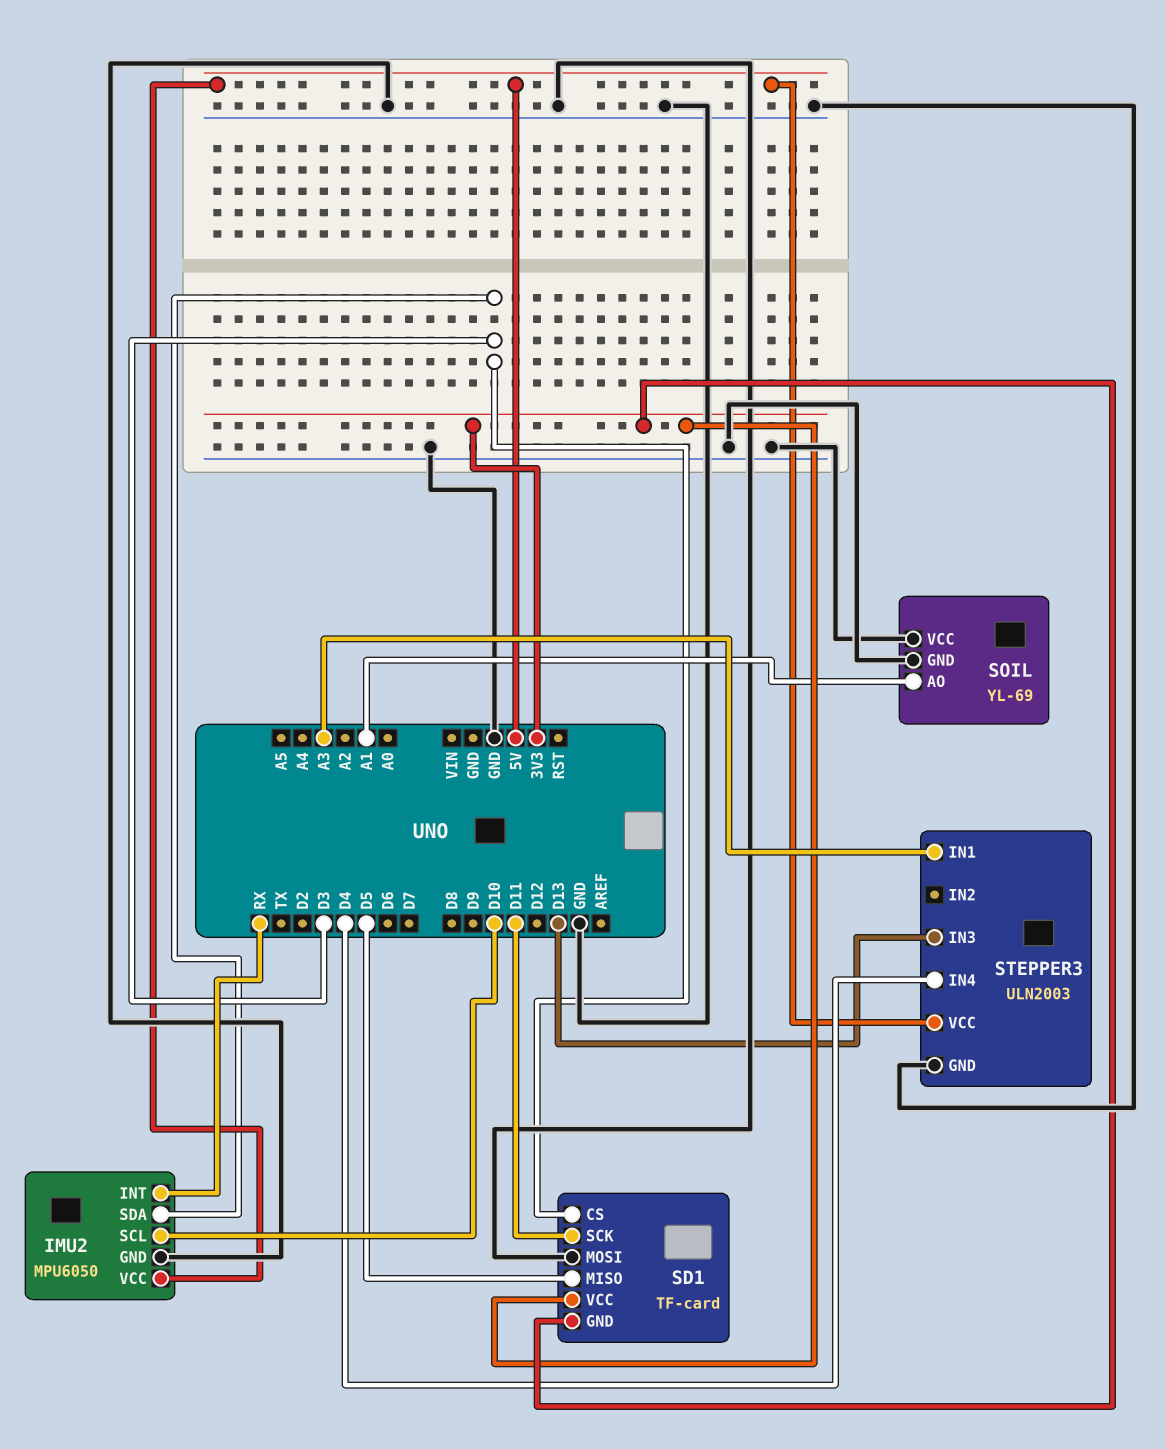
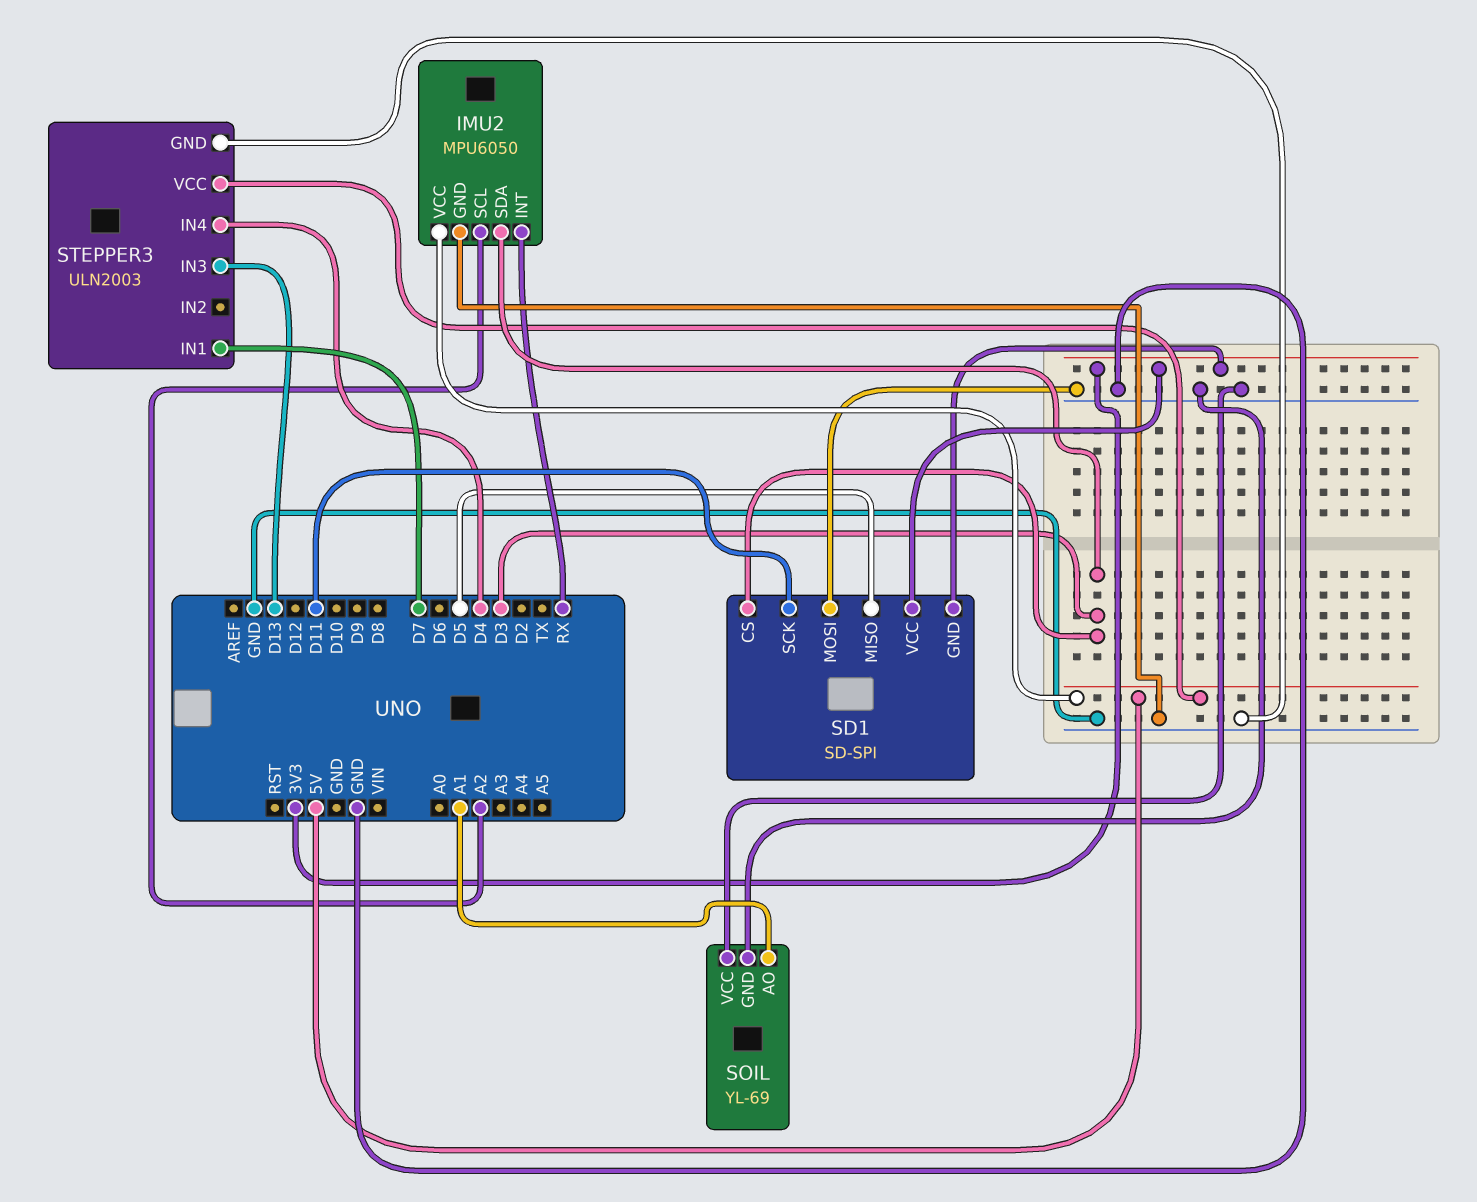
IMU2 pin SCL: D10 -> A2
SD1: TF-card -> SD-SPI
STEPPER3 pin IN1: A3 -> D7

